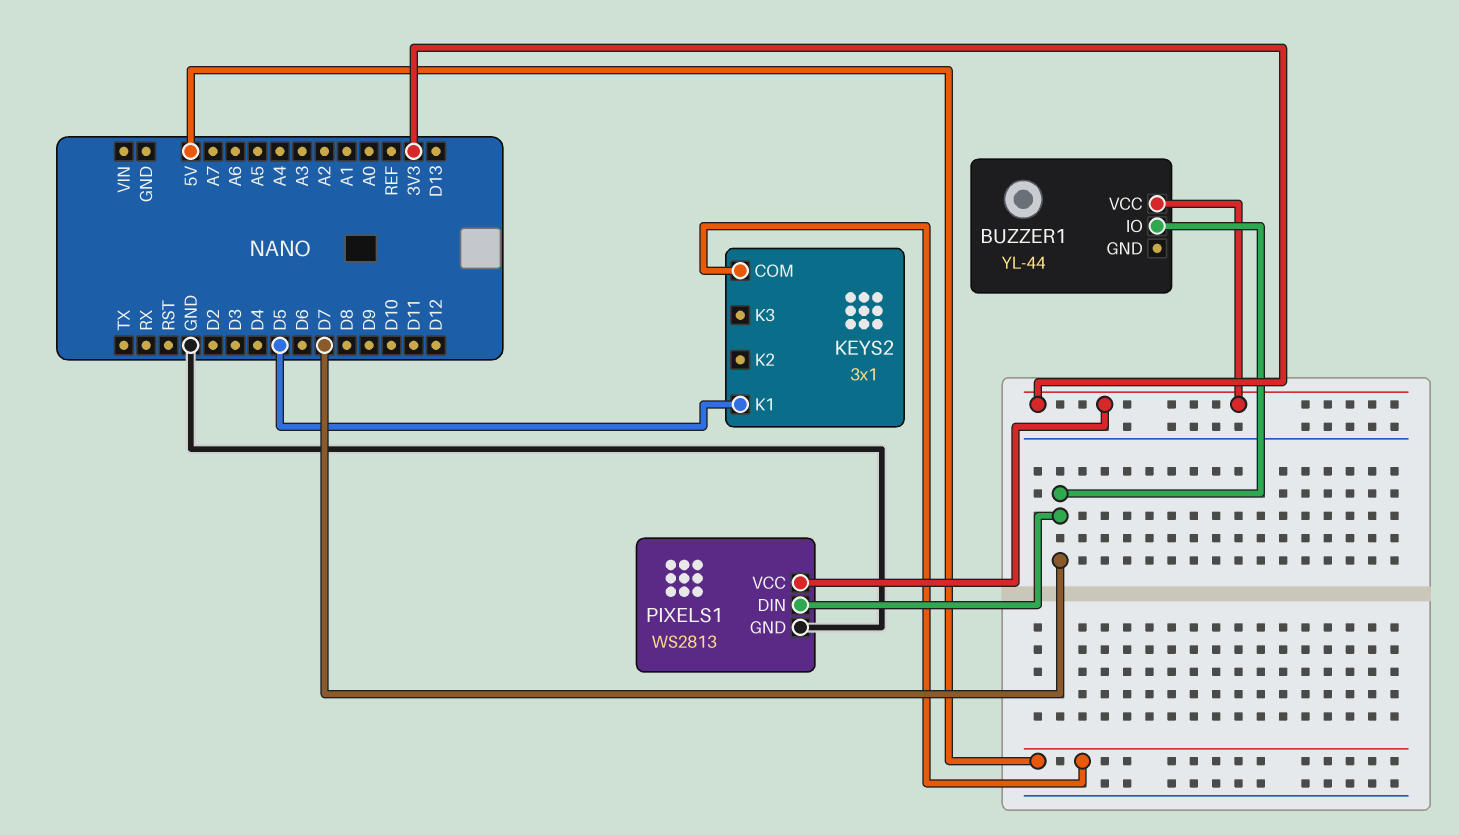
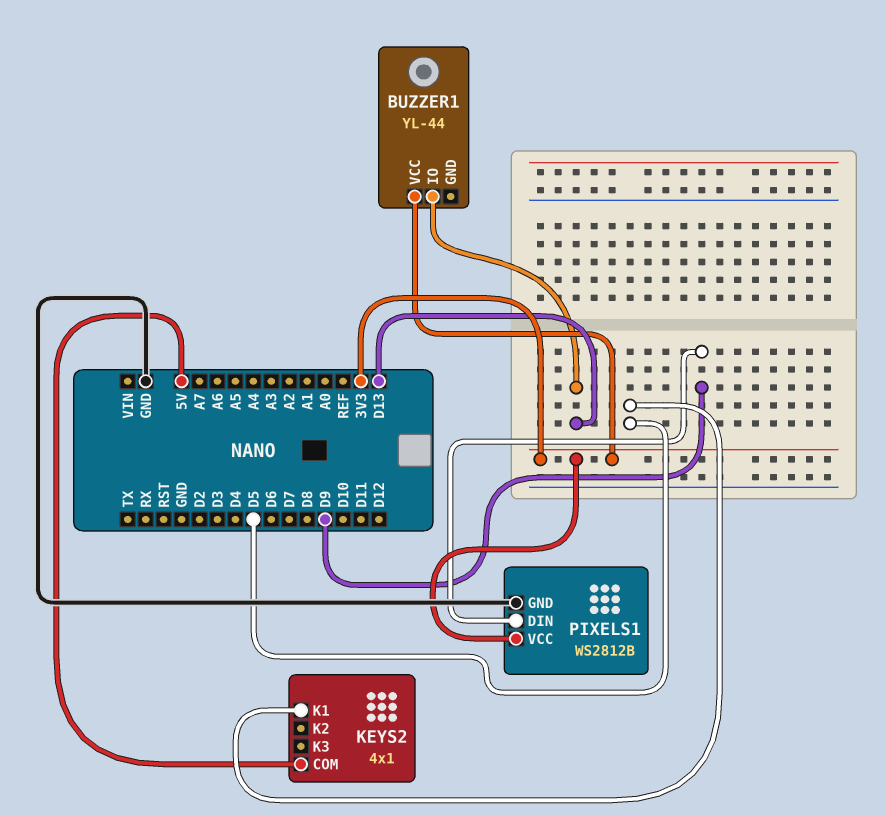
BUZZER1 pin IO: D7 -> D13
KEYS2: 3x1 -> 4x1
PIXELS1: WS2813 -> WS2812B
PIXELS1 pin DIN: D7 -> D9

